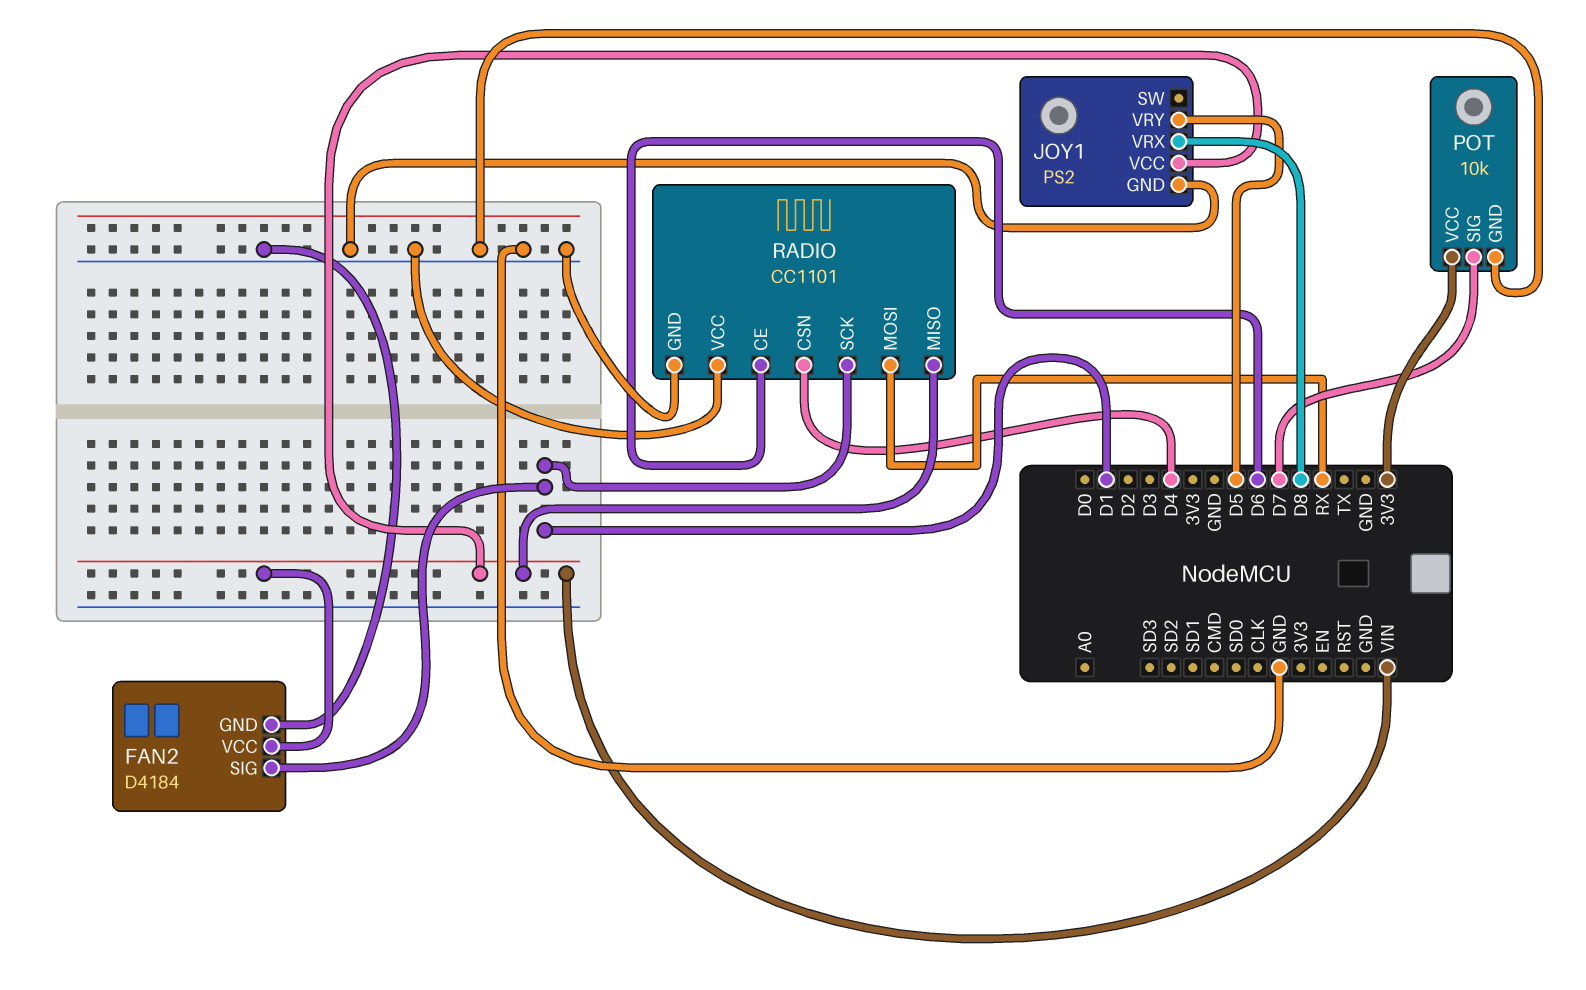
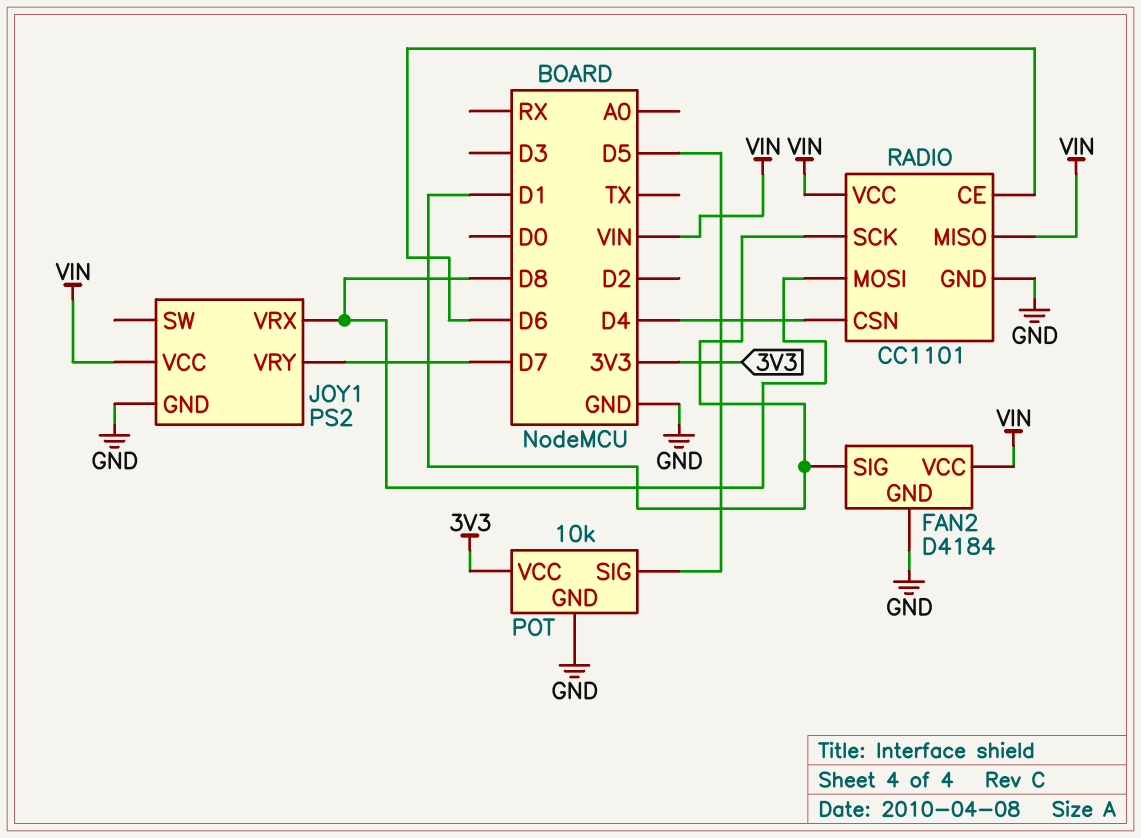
JOY1 pin VRY: D5 -> D7
POT pin SIG: D7 -> D5
RADIO pin MOSI: RX -> D8
RADIO pin VCC: GND -> VIN

